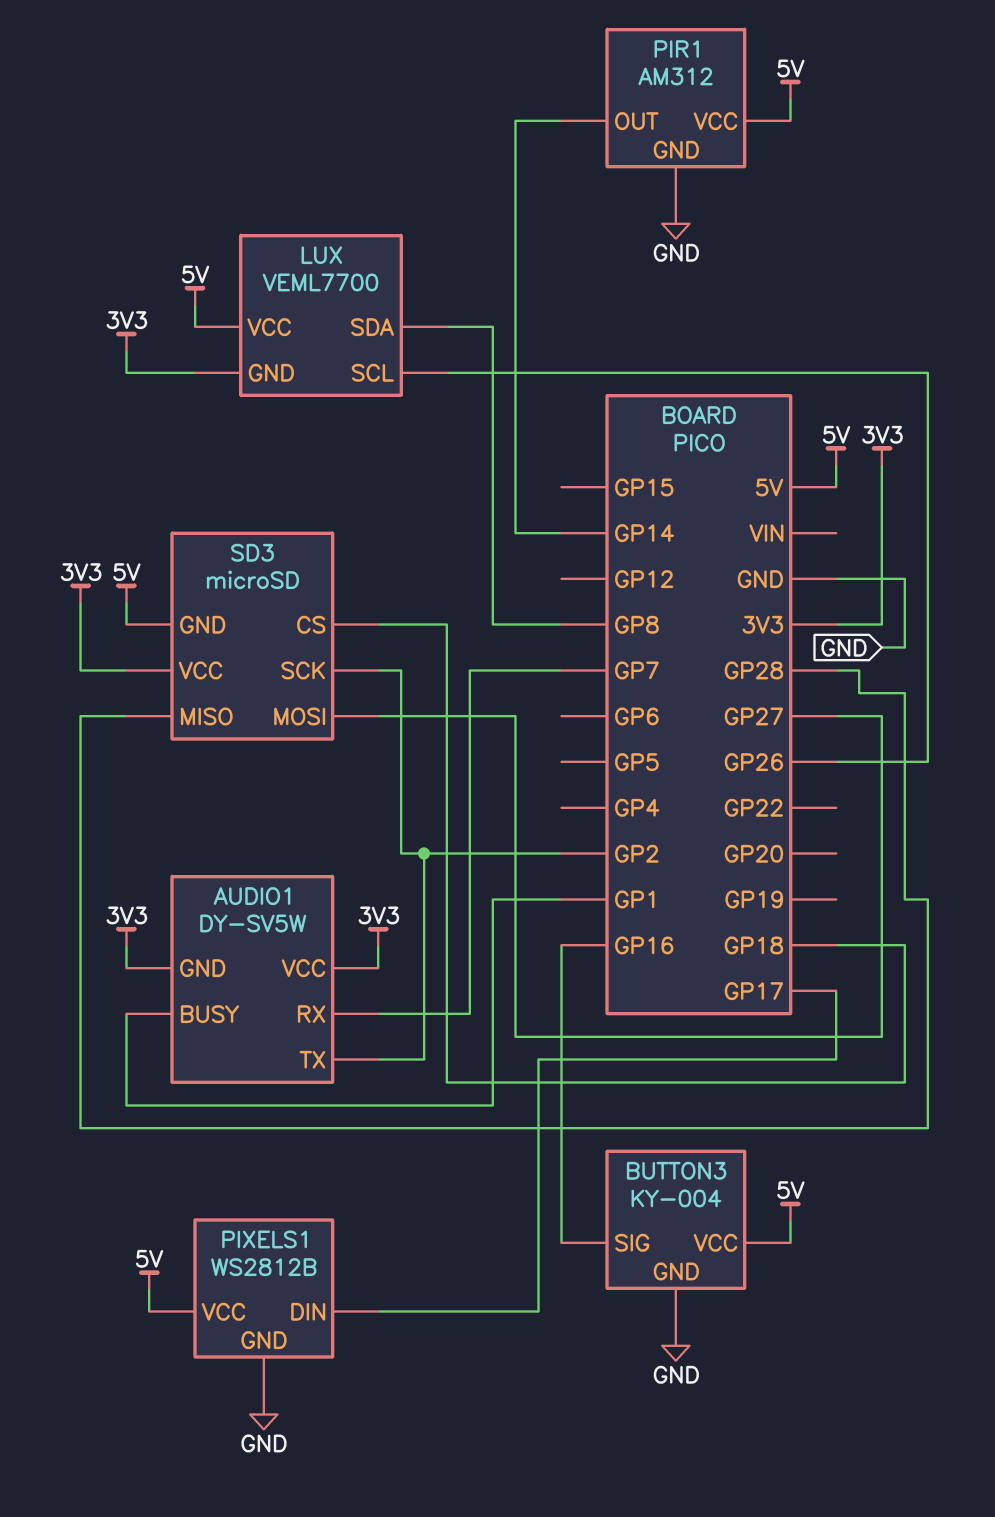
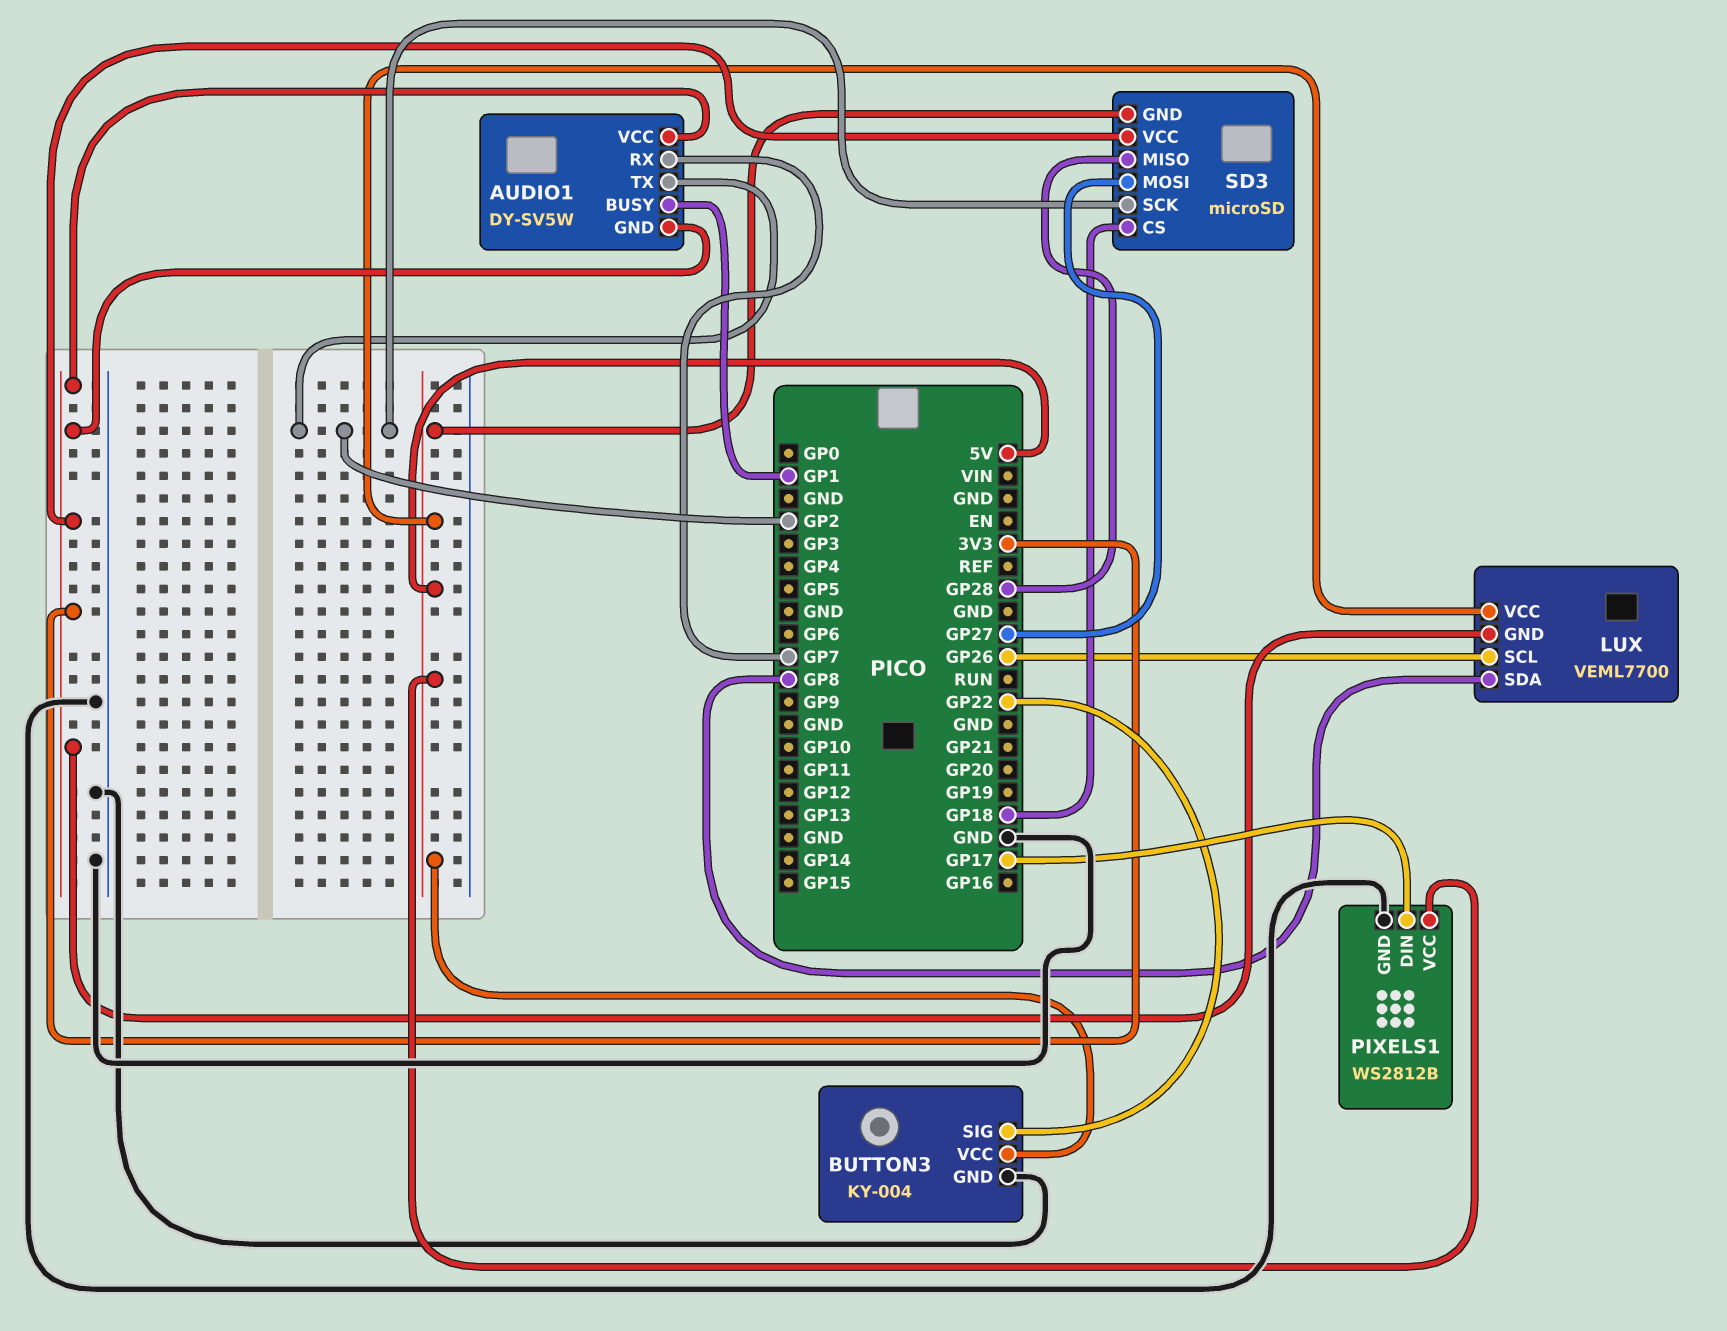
BUTTON3 pin SIG: GP16 -> GP22
PIR1: AM312 -> none
PIR1 pin GND: GND -> none
PIR1 pin OUT: GP14 -> none
PIR1 pin VCC: 5V -> none

